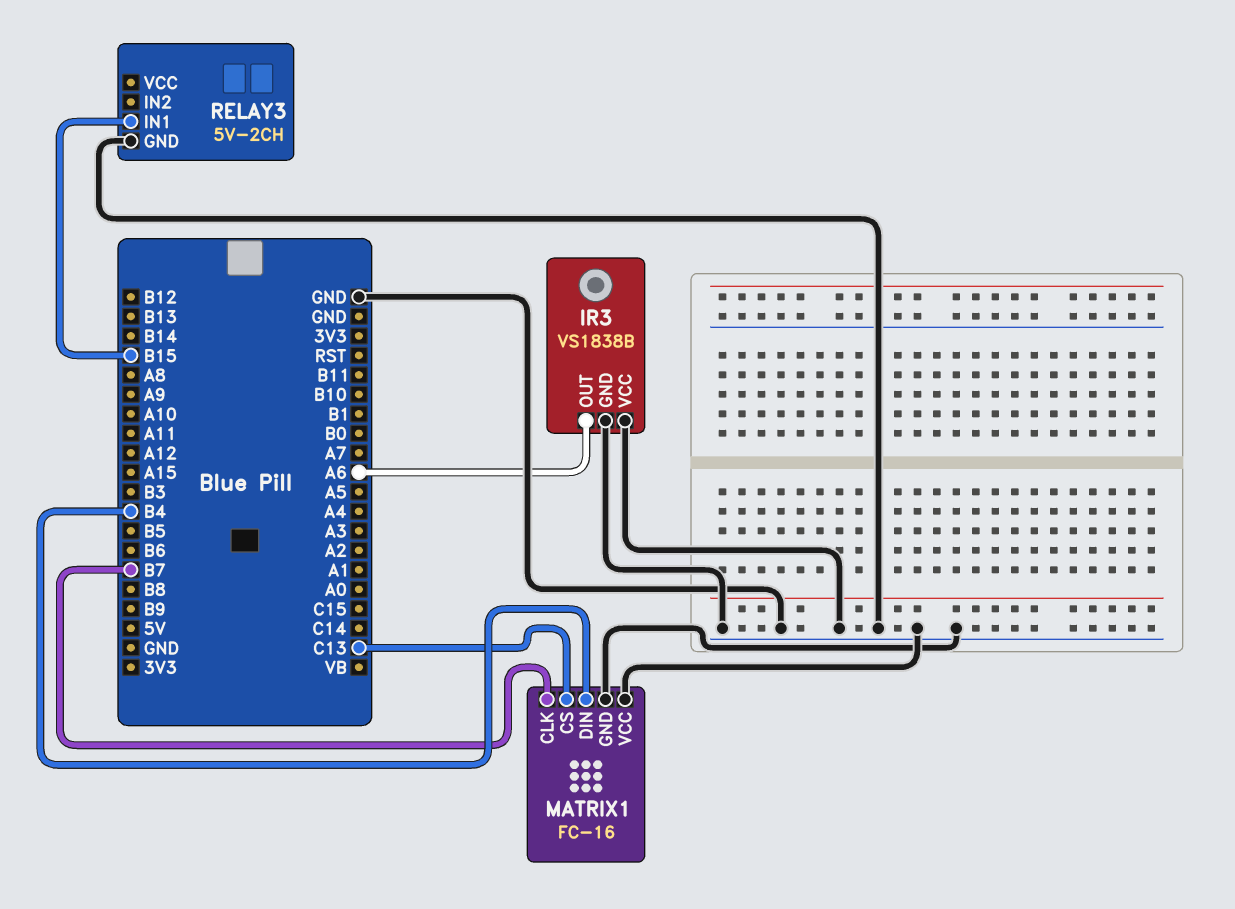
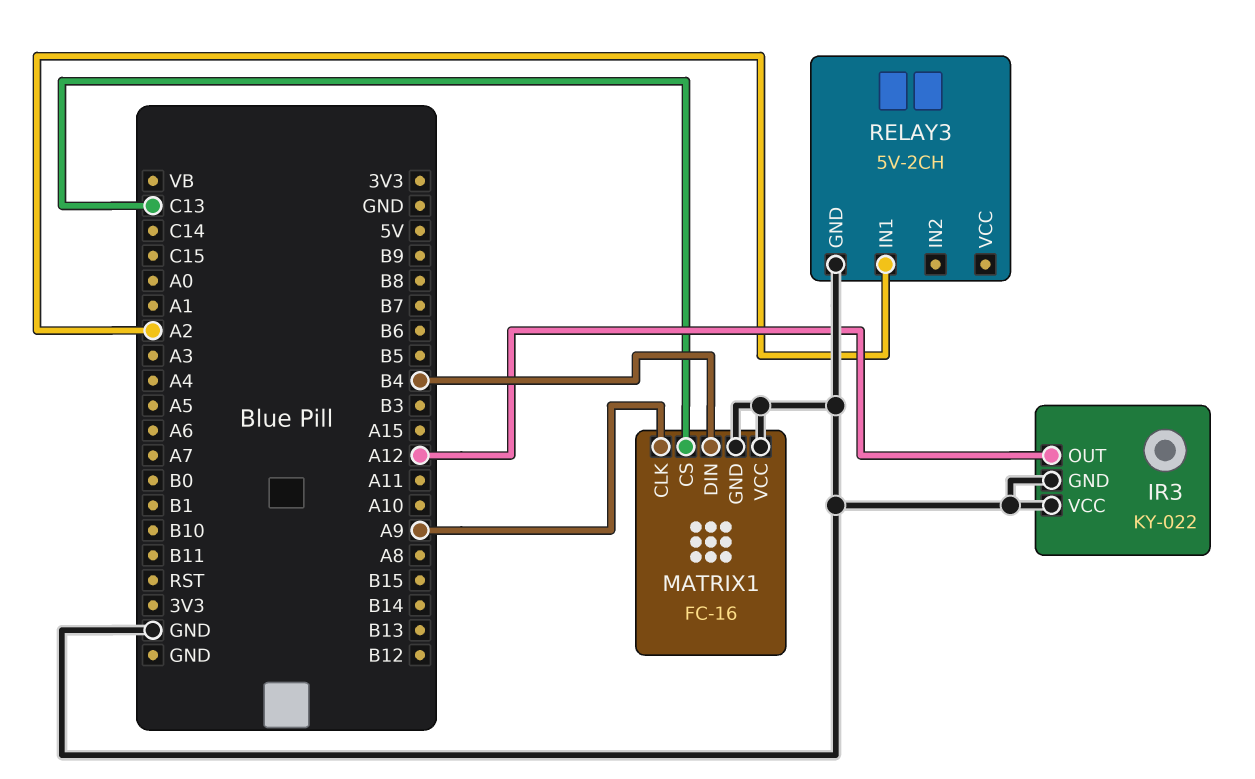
IR3: VS1838B -> KY-022
IR3 pin OUT: A6 -> A12
MATRIX1 pin CLK: B7 -> A9
RELAY3 pin IN1: B15 -> A2

